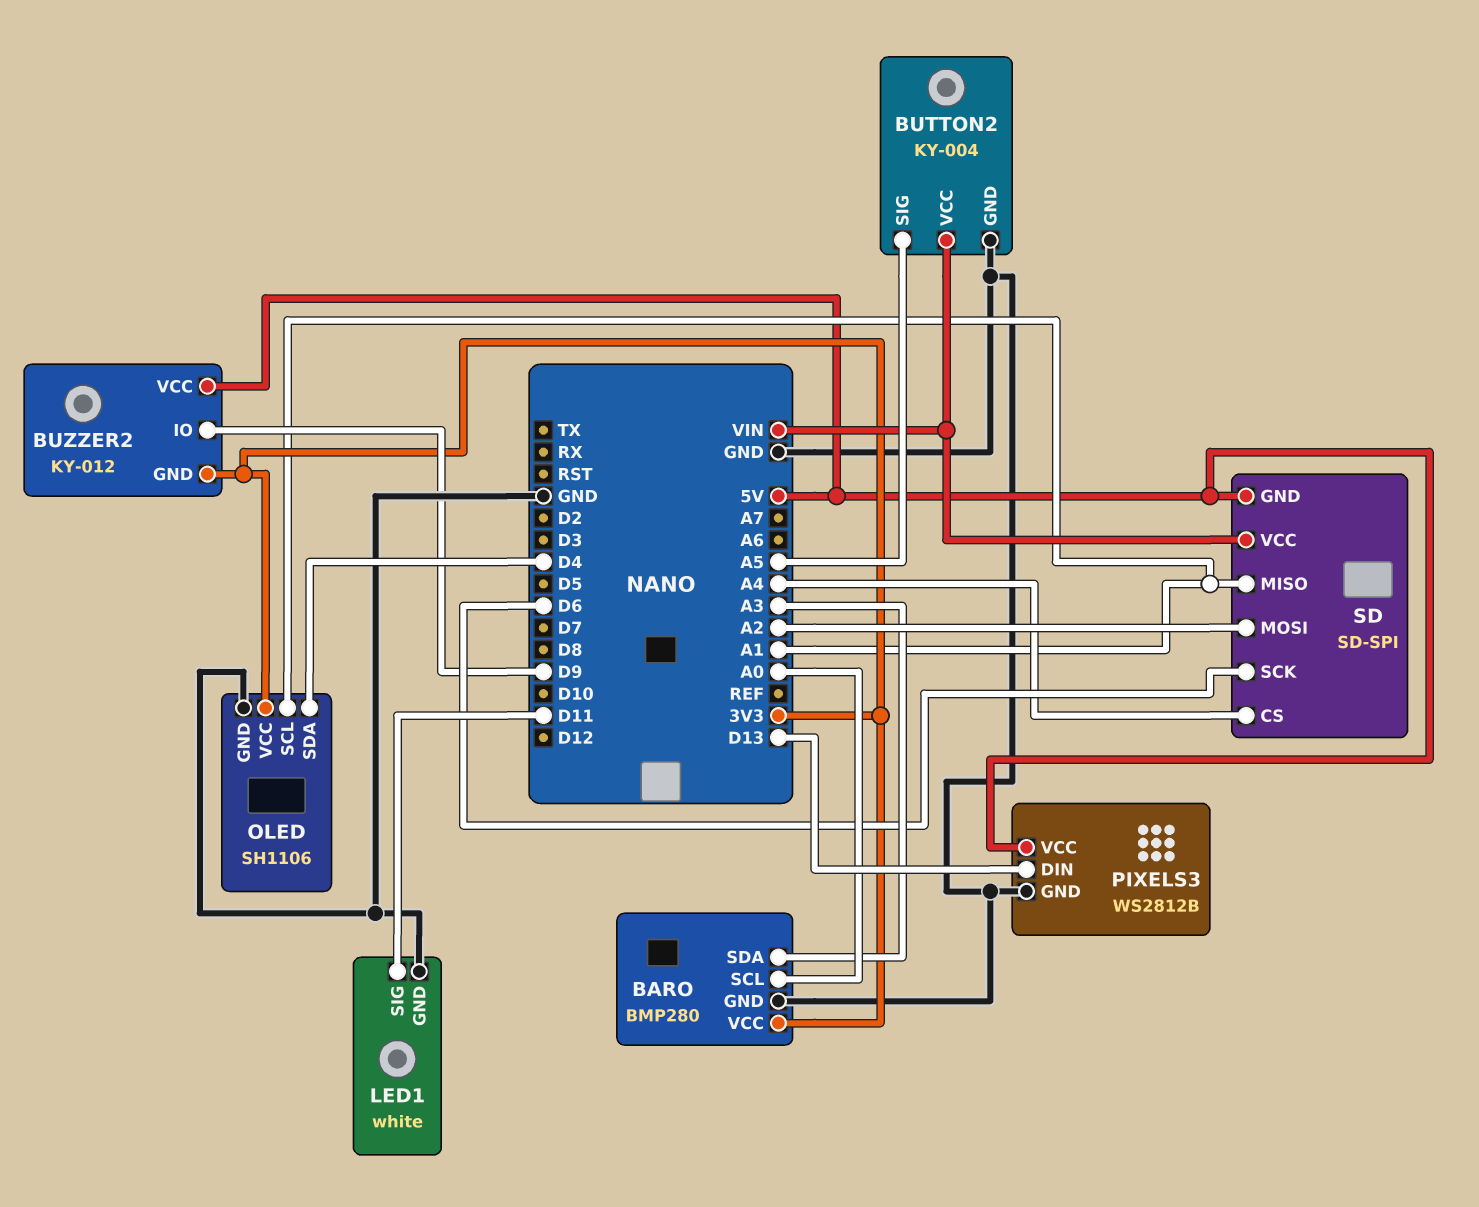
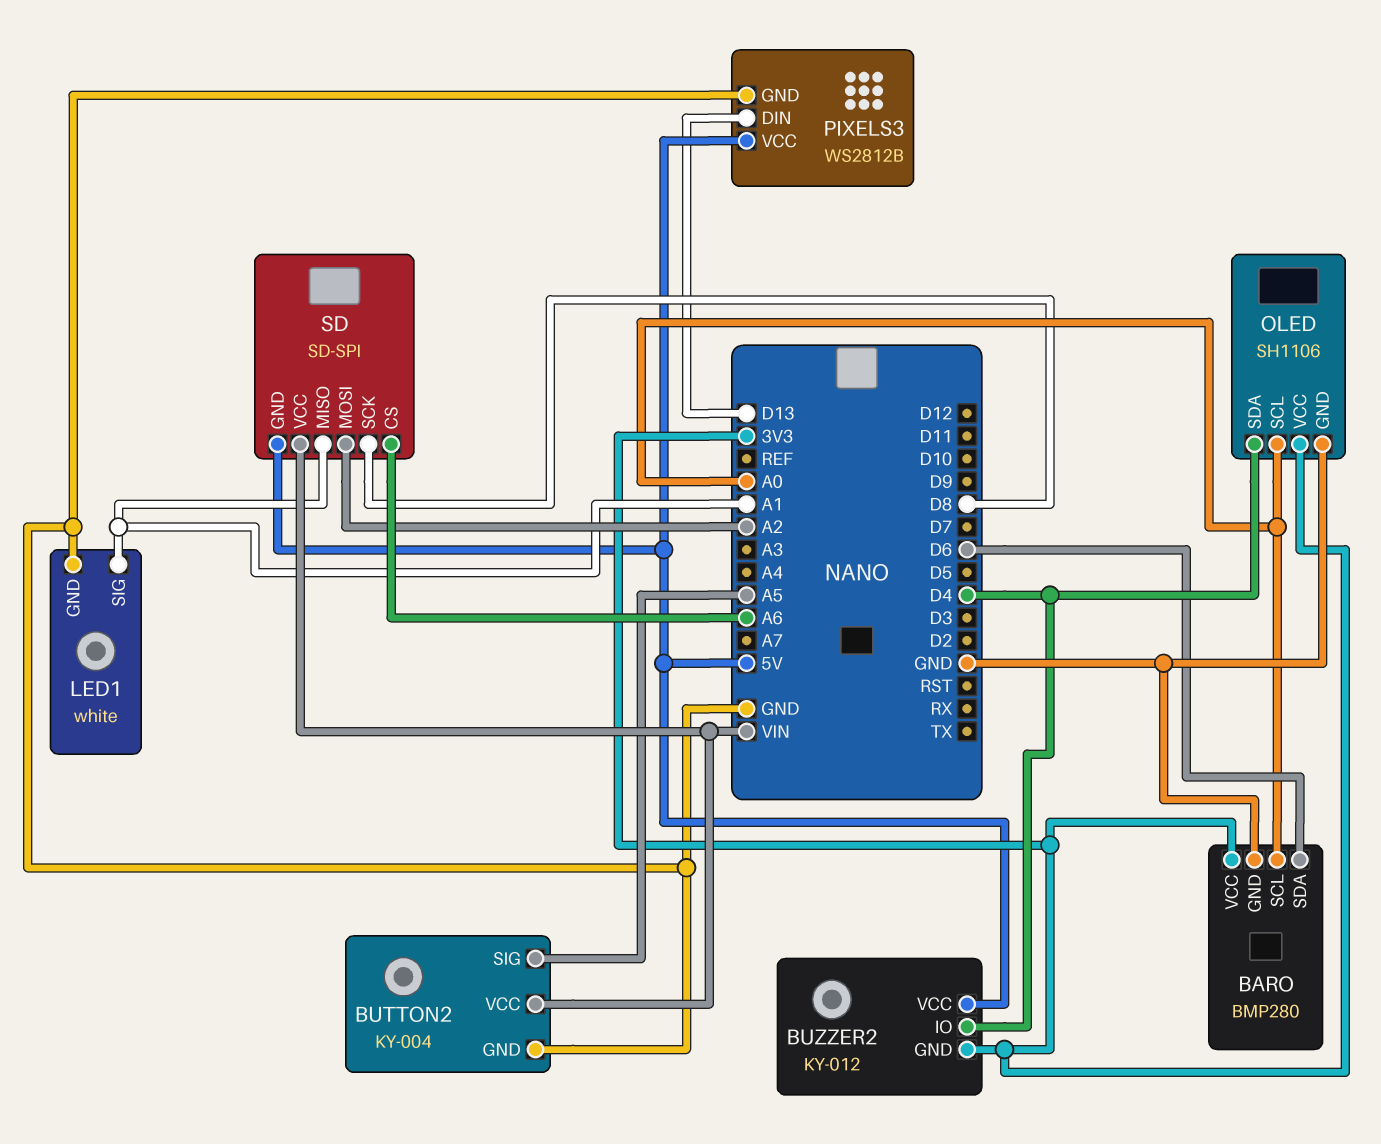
BARO pin SDA: A3 -> D6
BUZZER2 pin IO: D9 -> D4
LED1 pin SIG: D11 -> A1
OLED pin SCL: A1 -> A0
SD pin CS: A4 -> A6
SD pin SCK: D6 -> D8

